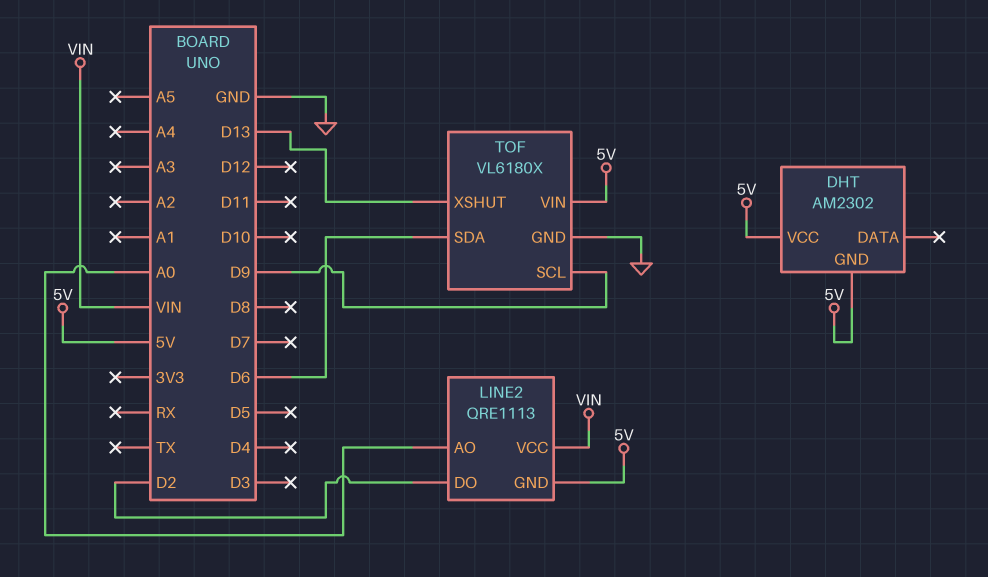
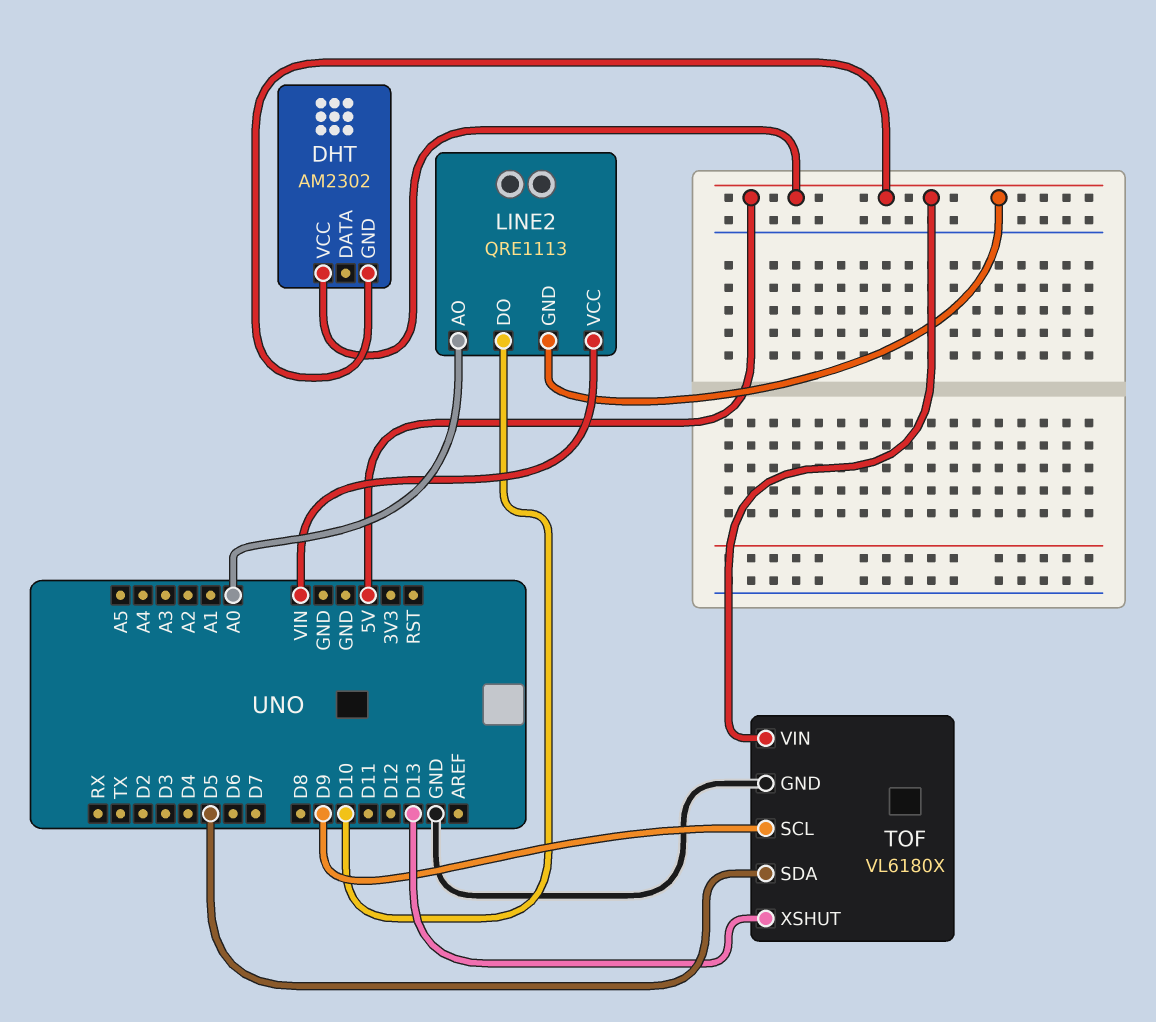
LINE2 pin DO: D2 -> D10
TOF pin SDA: D6 -> D5

